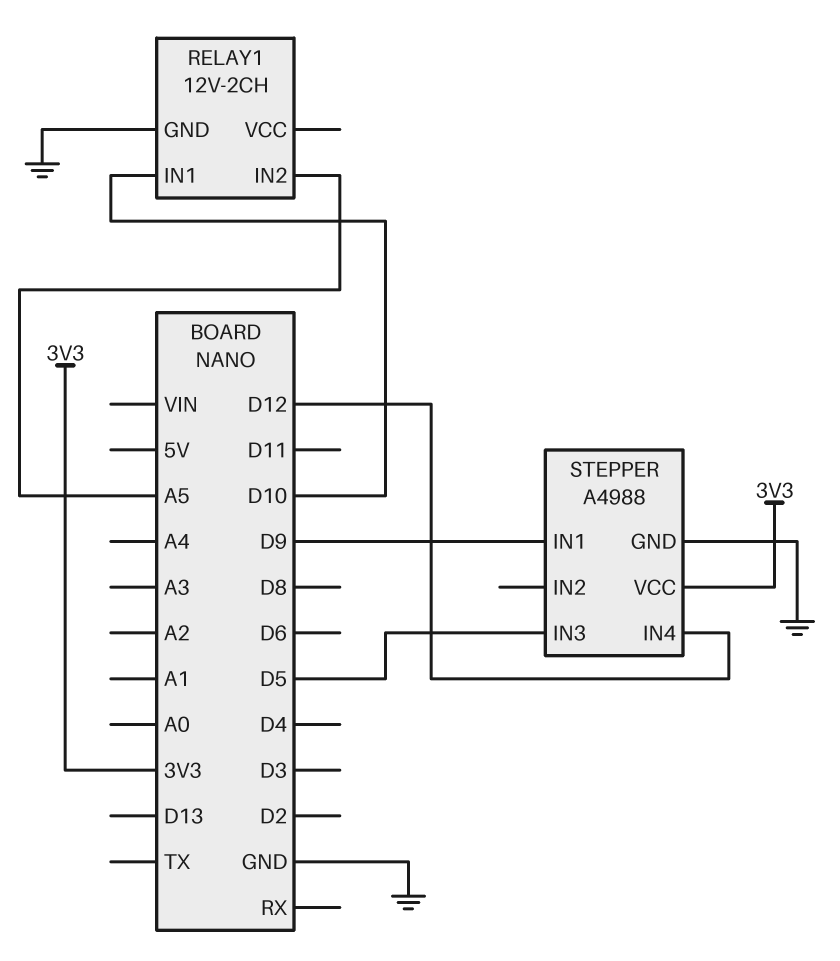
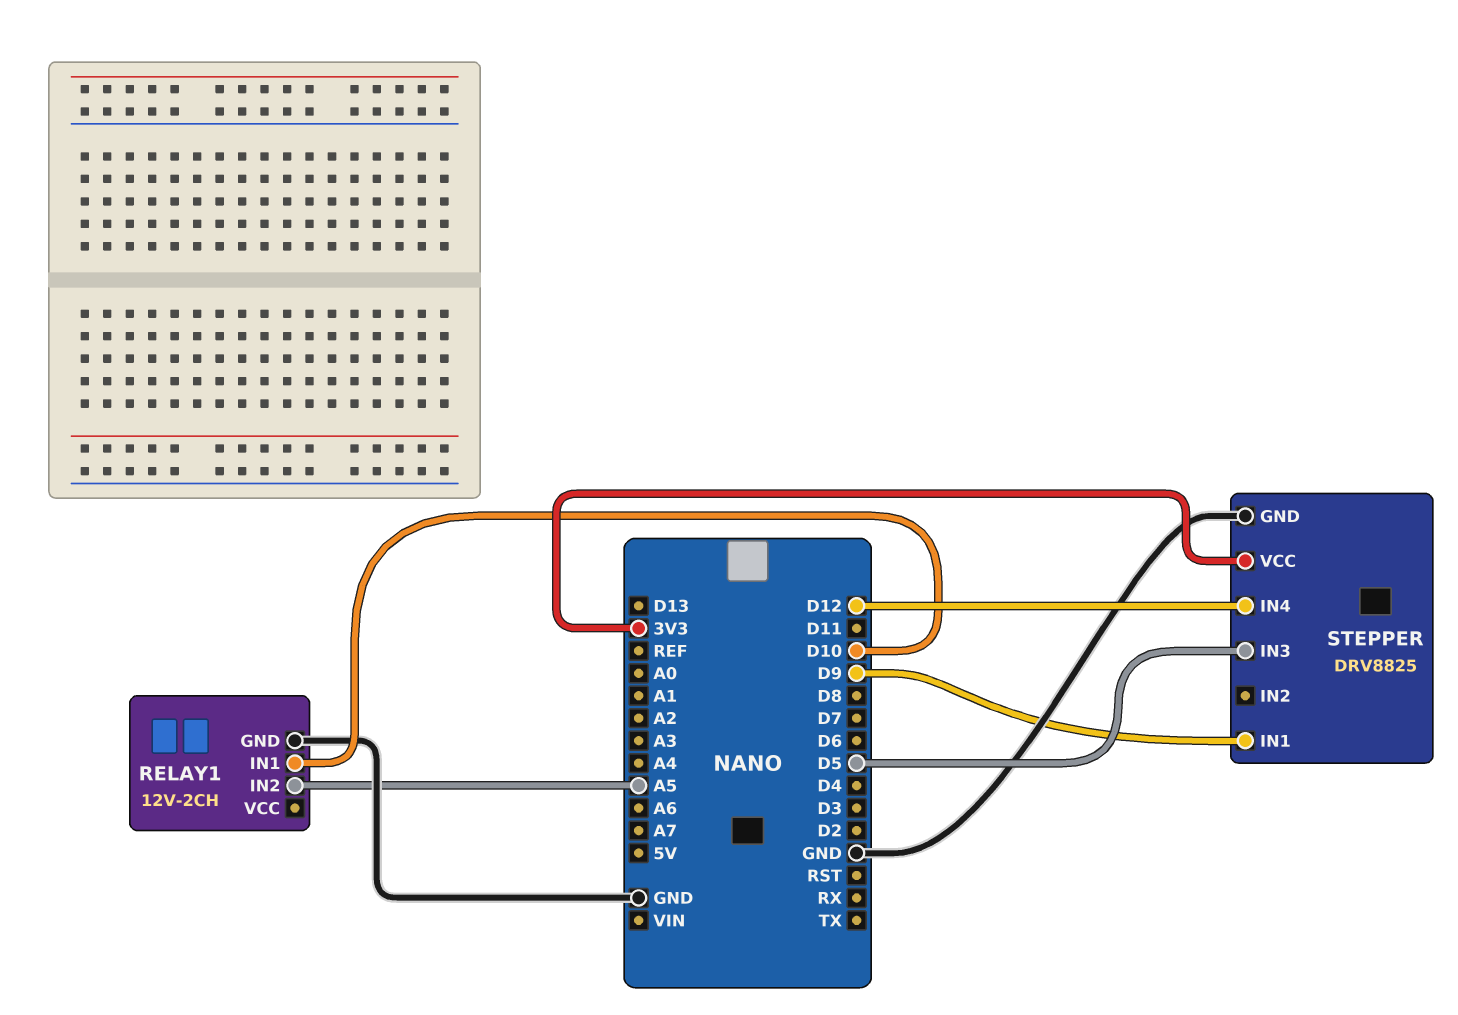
STEPPER: A4988 -> DRV8825

